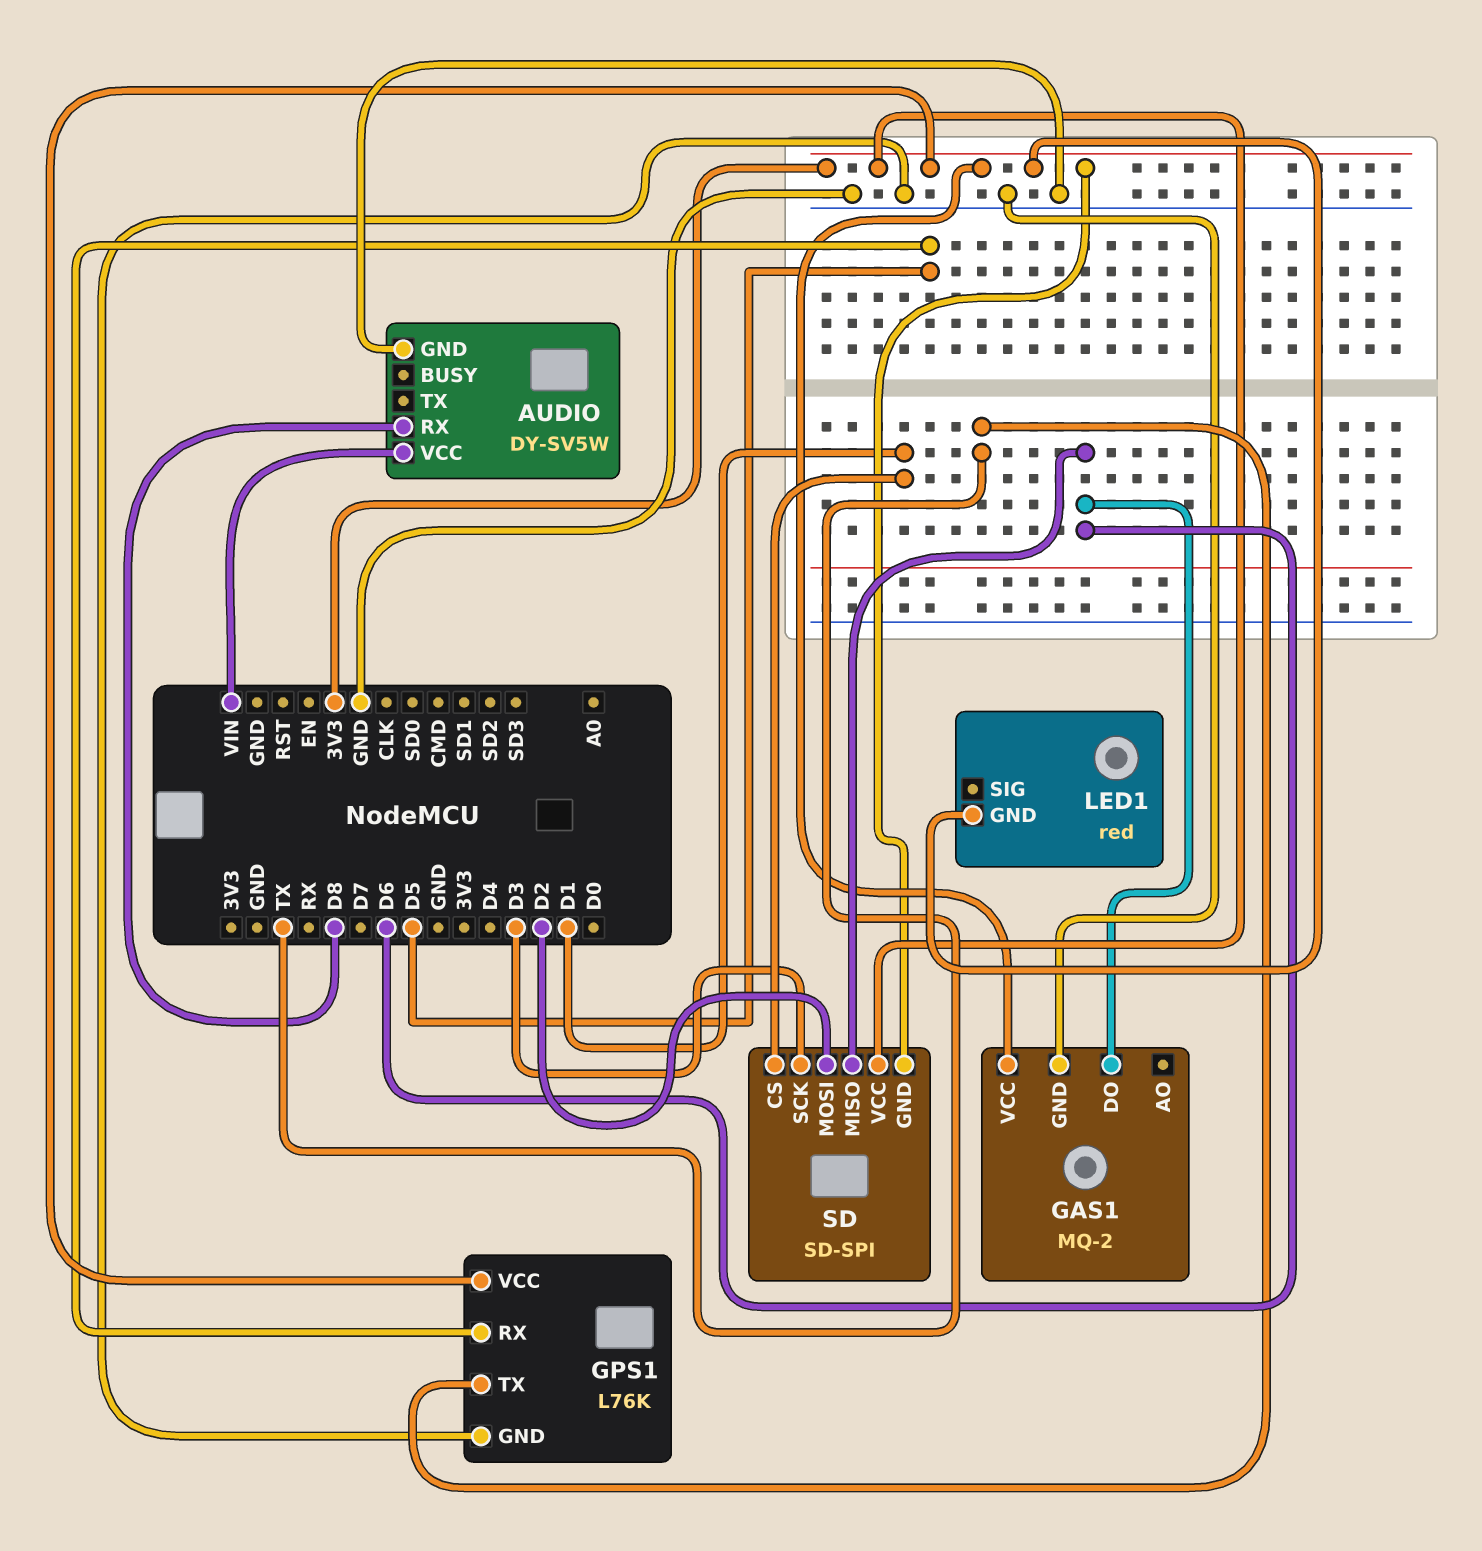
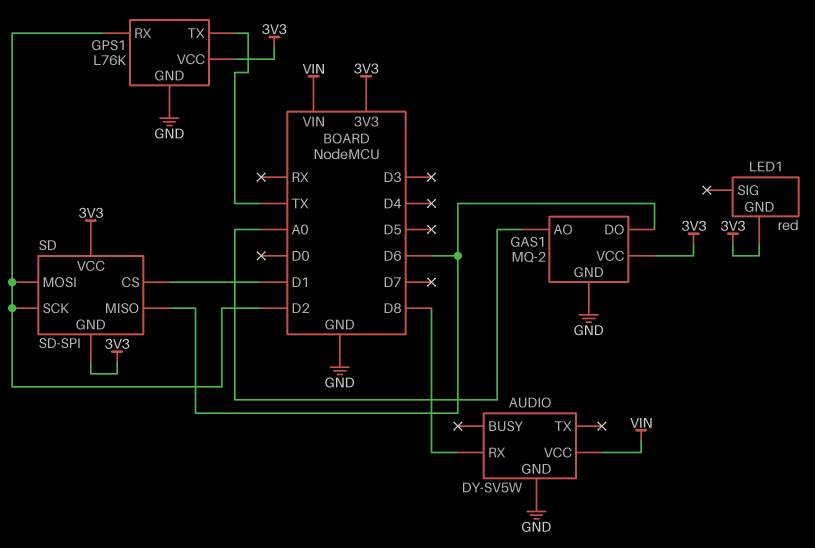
GAS1 pin AO: none -> A0
GPS1 pin RX: D5 -> D2
SD pin SCK: D3 -> D2

